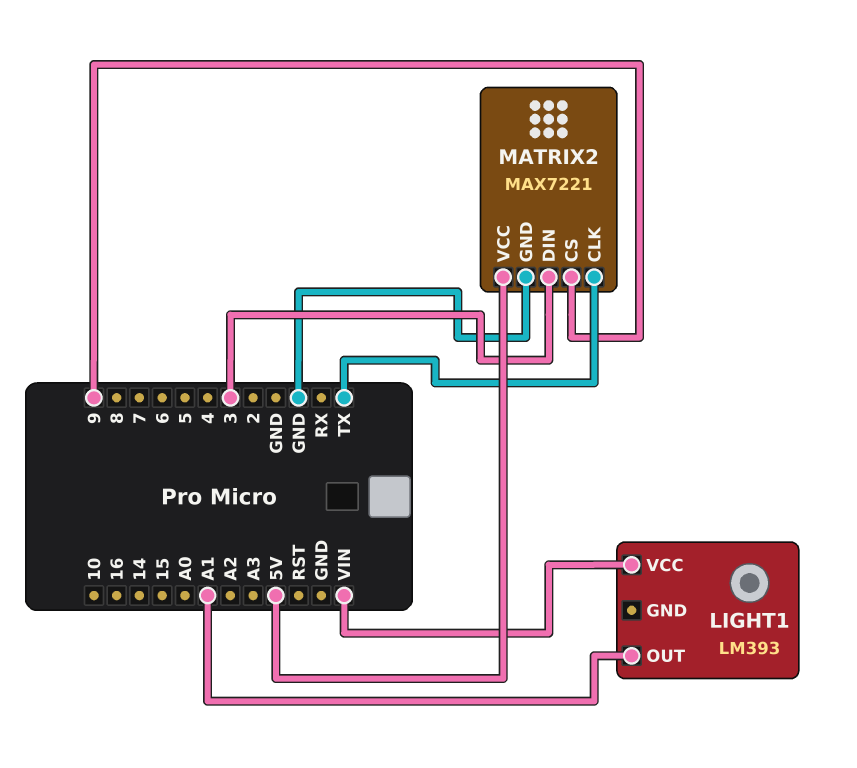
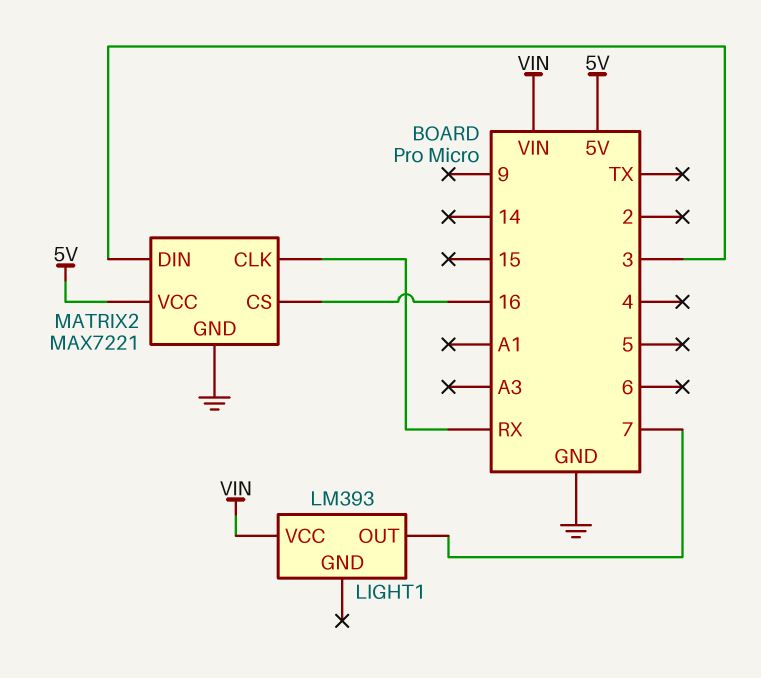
LIGHT1 pin OUT: A1 -> 7
MATRIX2 pin CLK: TX -> RX
MATRIX2 pin CS: 9 -> 16

